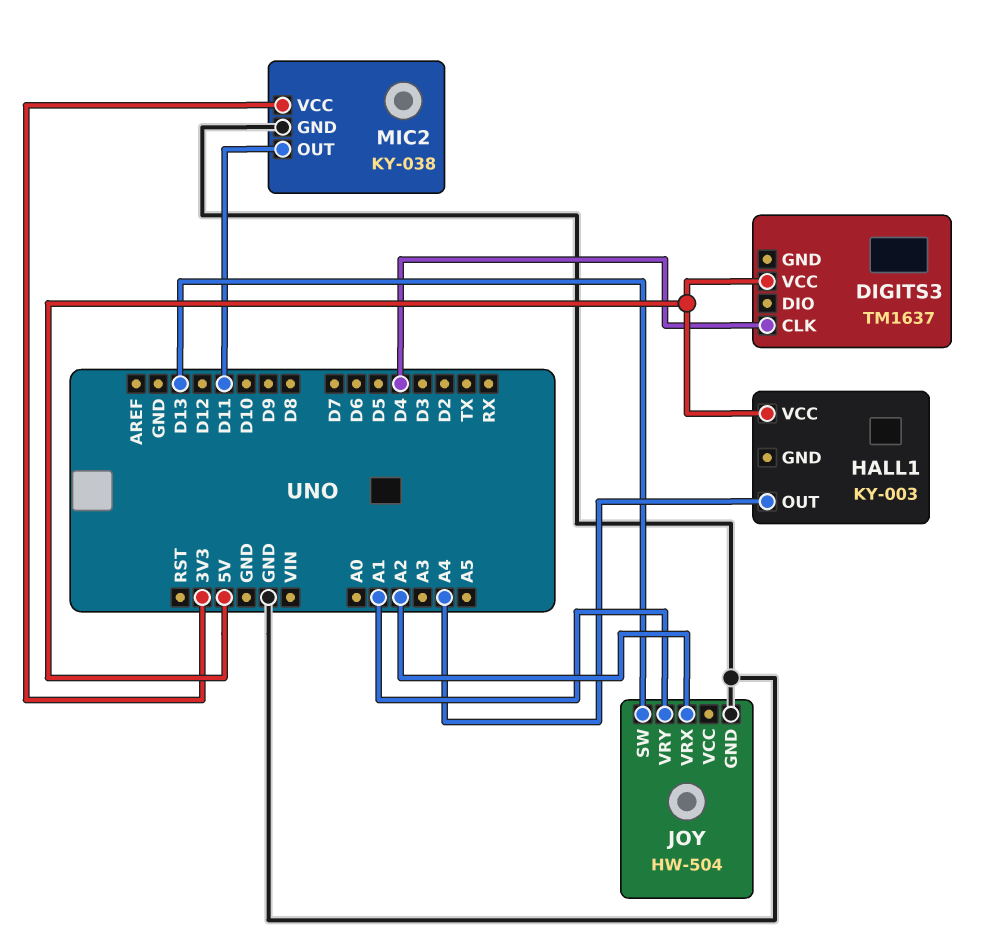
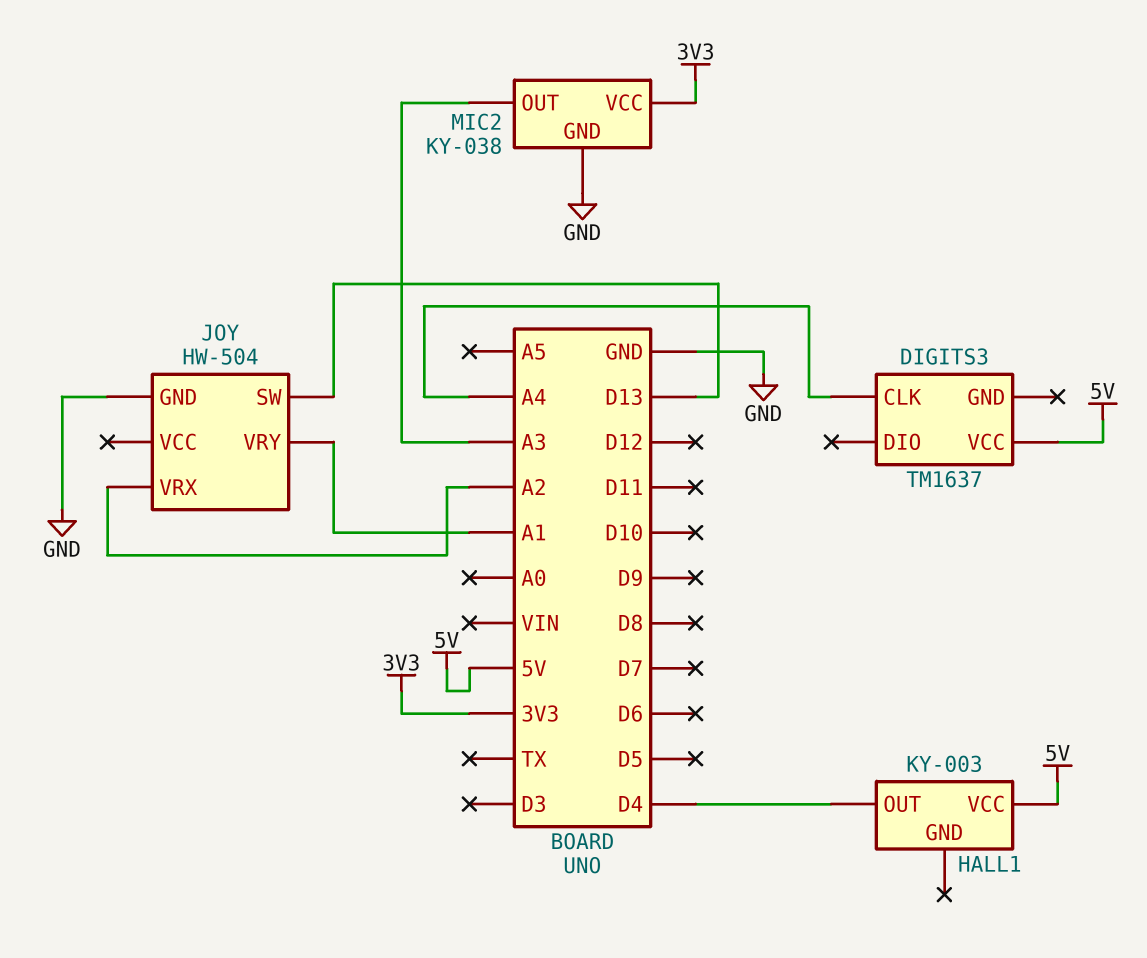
DIGITS3 pin CLK: D4 -> A4
HALL1 pin OUT: A4 -> D4
MIC2 pin OUT: D11 -> A3

